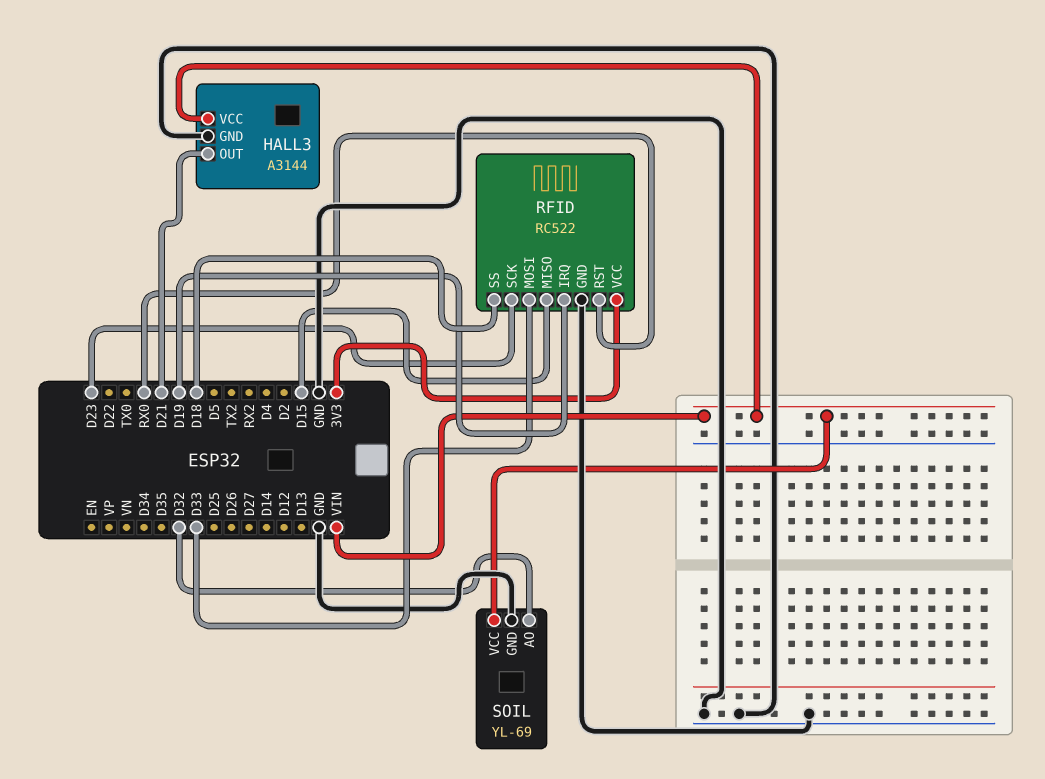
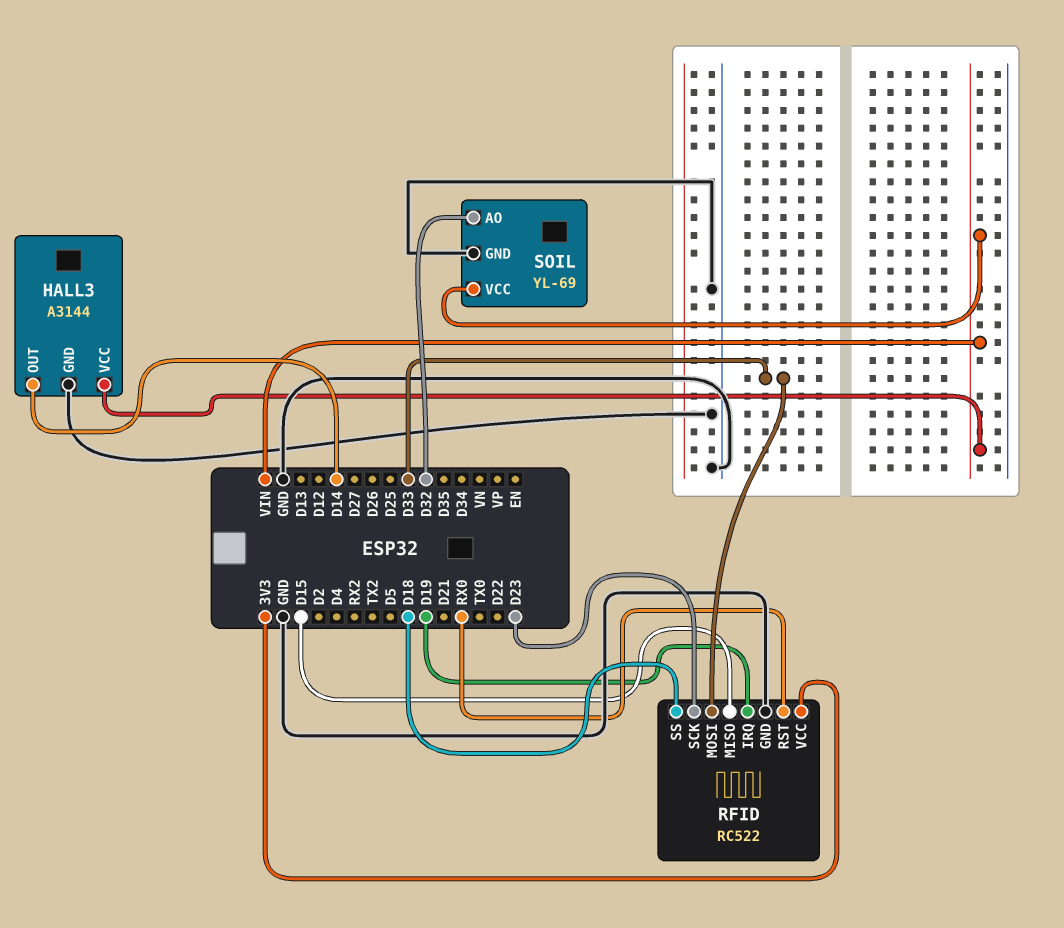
HALL3 pin OUT: D21 -> D14

